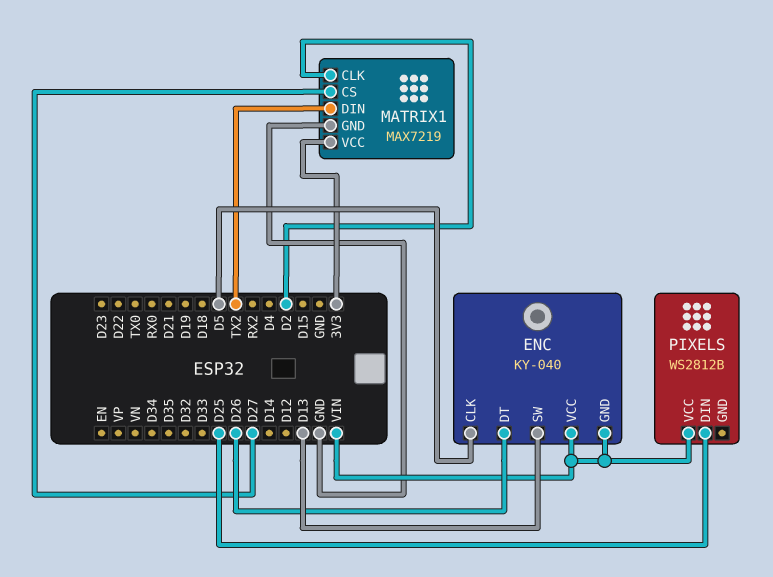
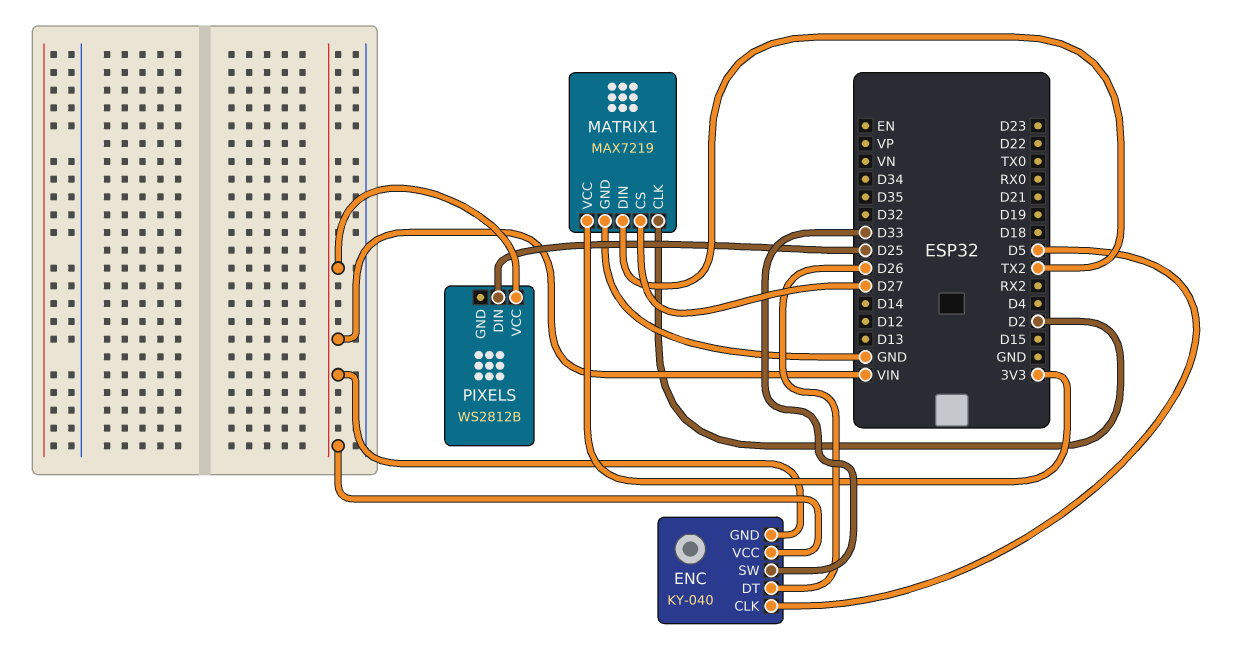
ENC pin SW: D13 -> D33

